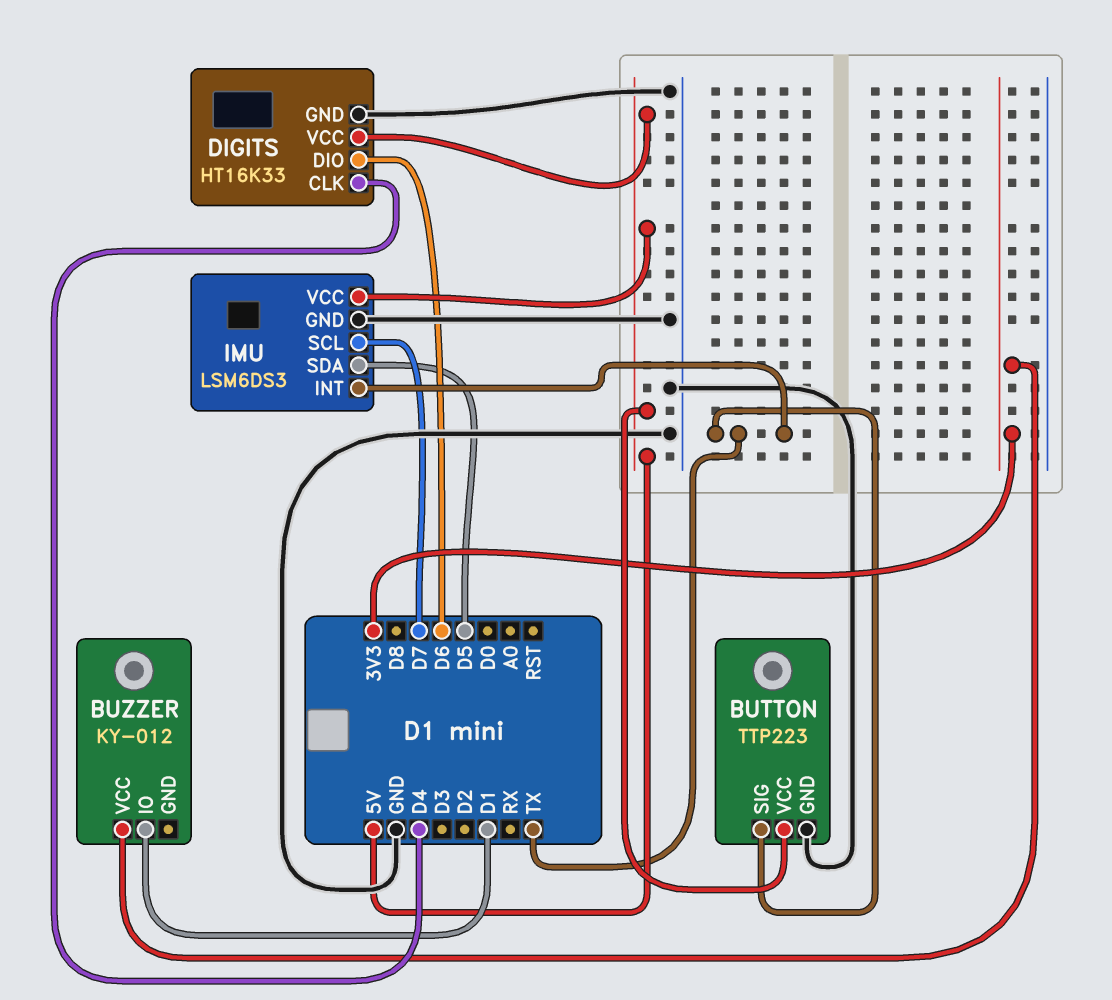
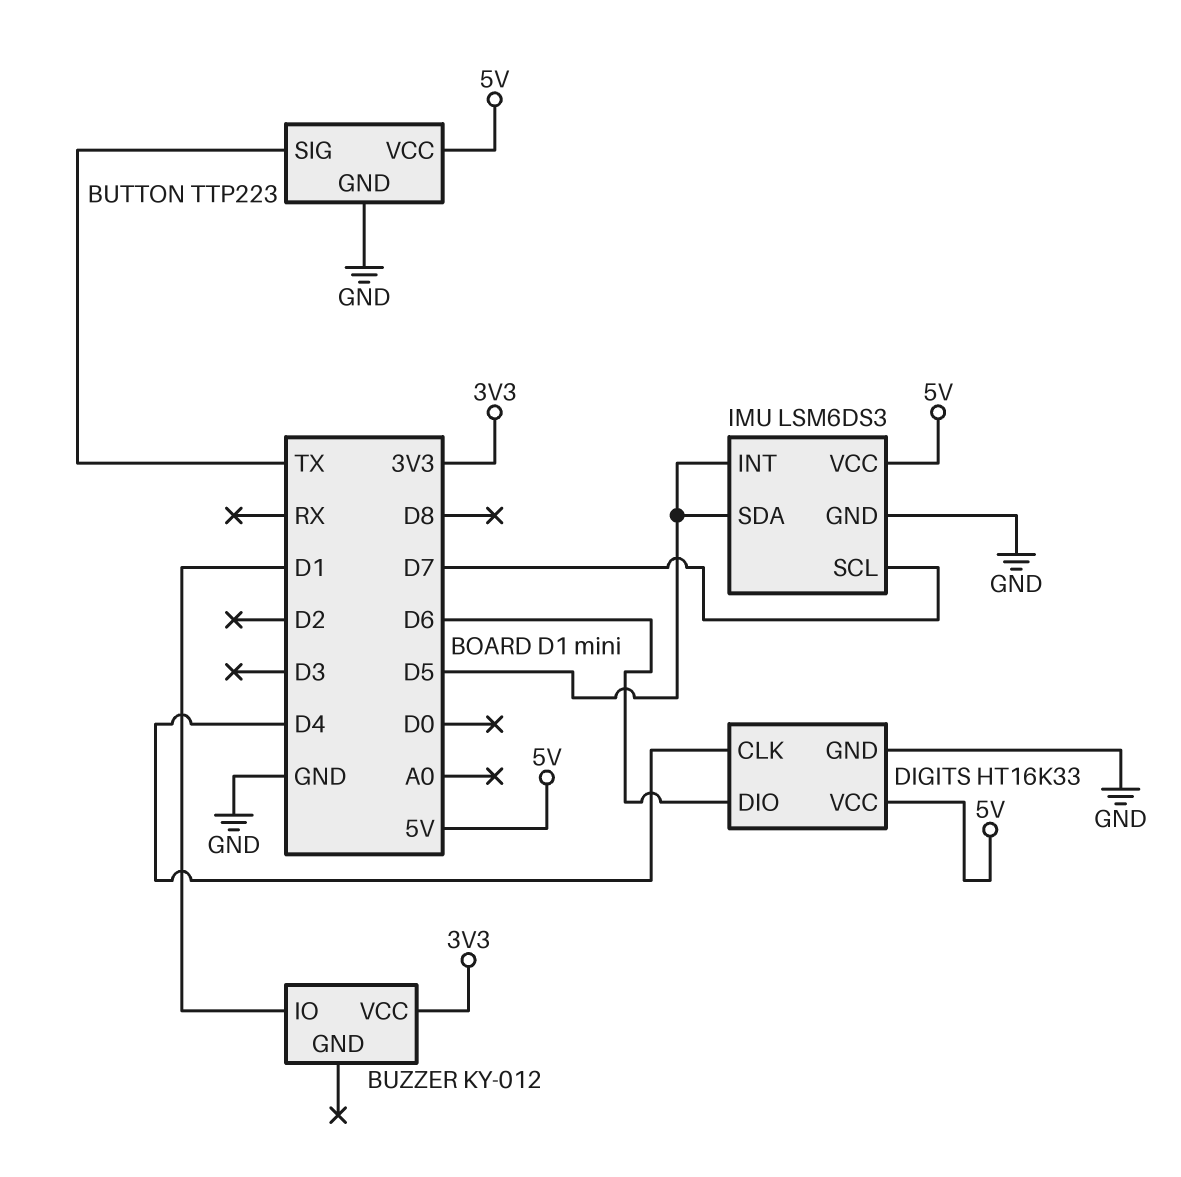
IMU pin INT: TX -> D5

